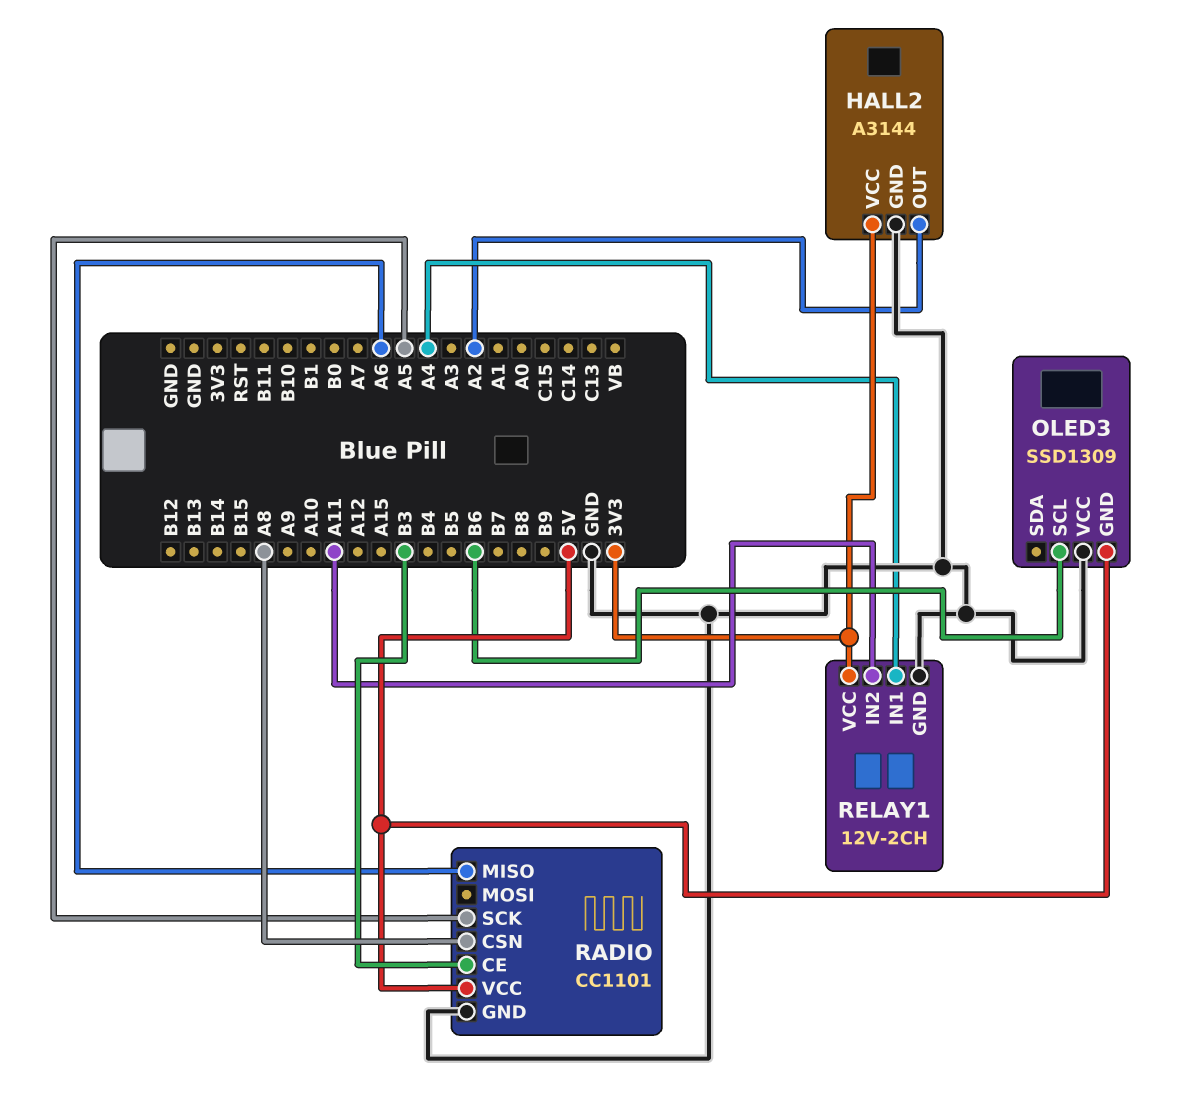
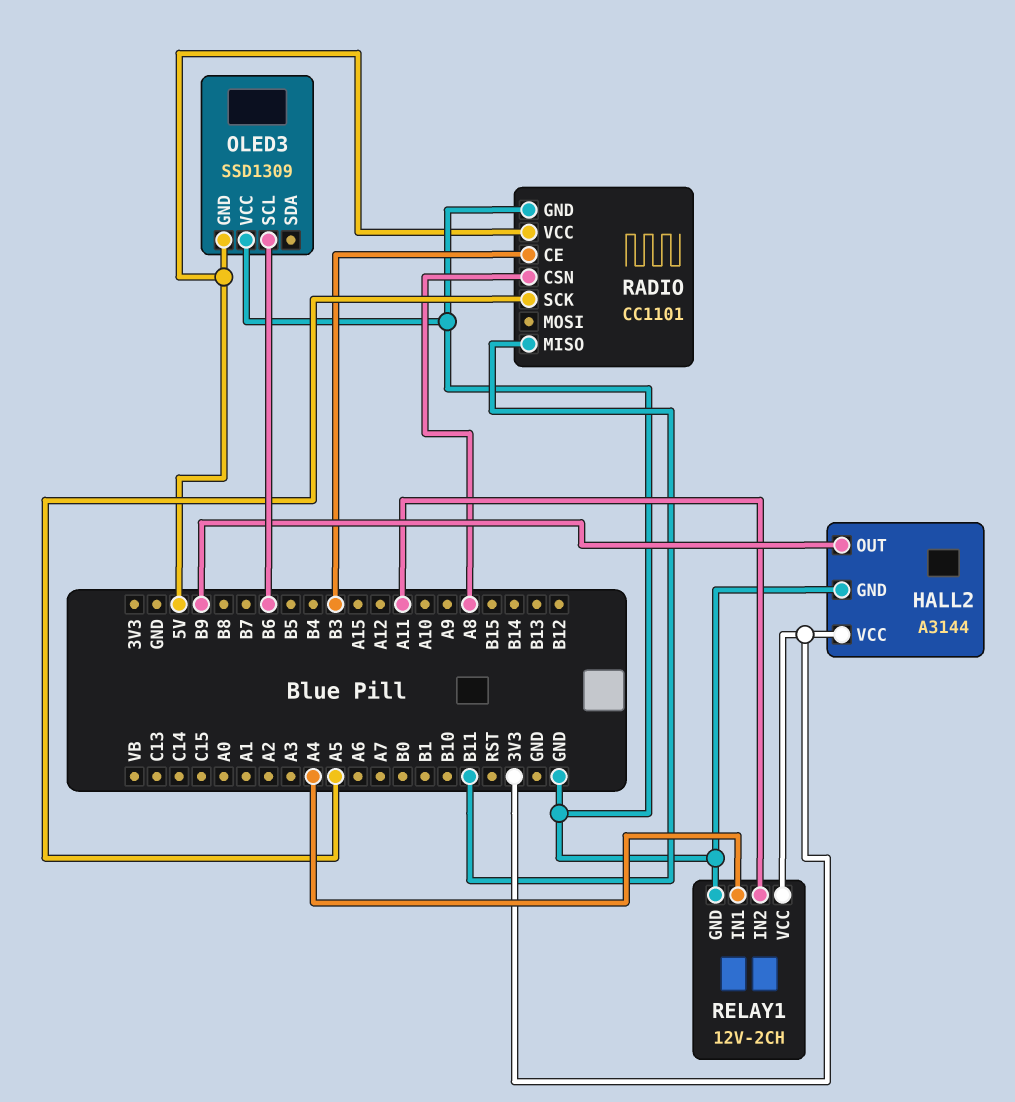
HALL2 pin OUT: A2 -> B9
RADIO pin MISO: A6 -> B11

